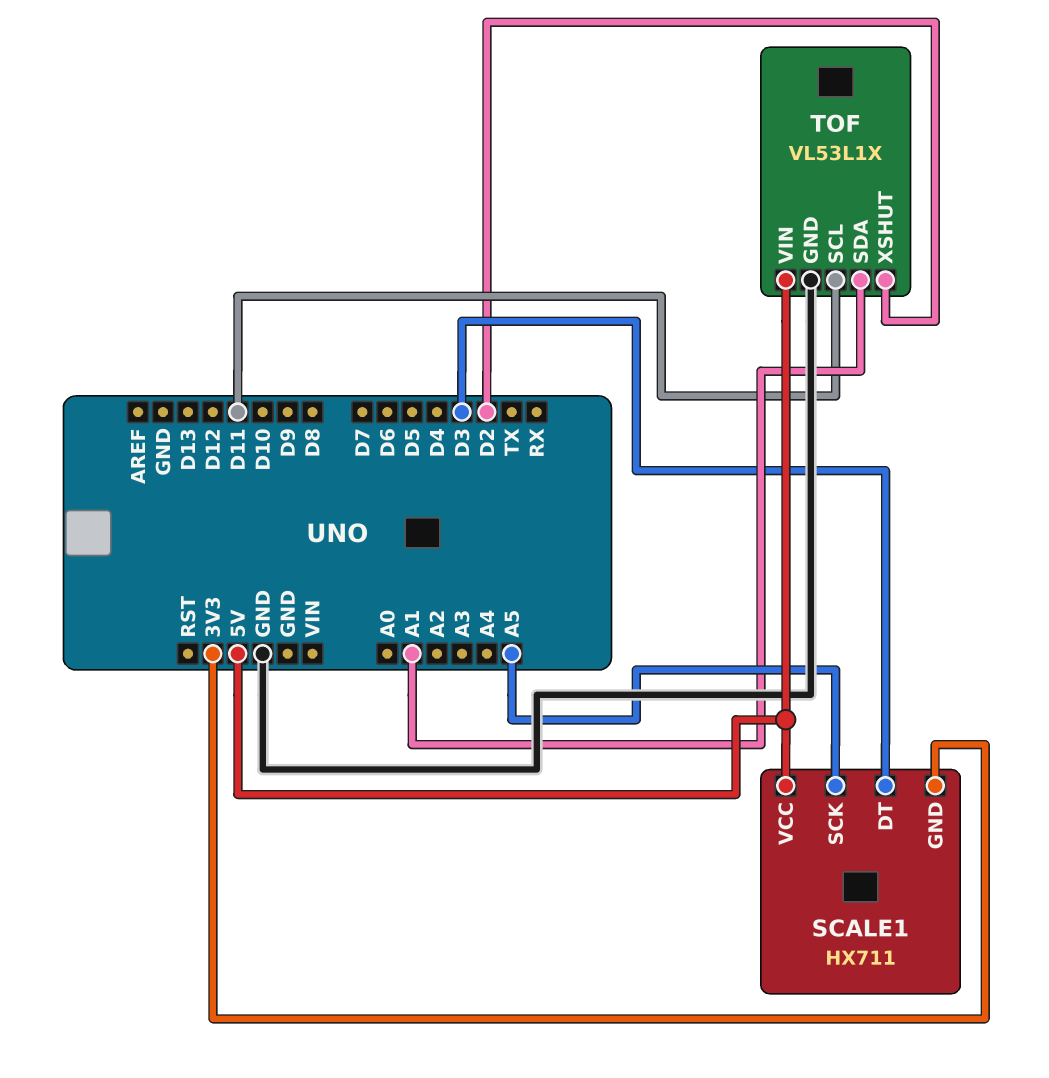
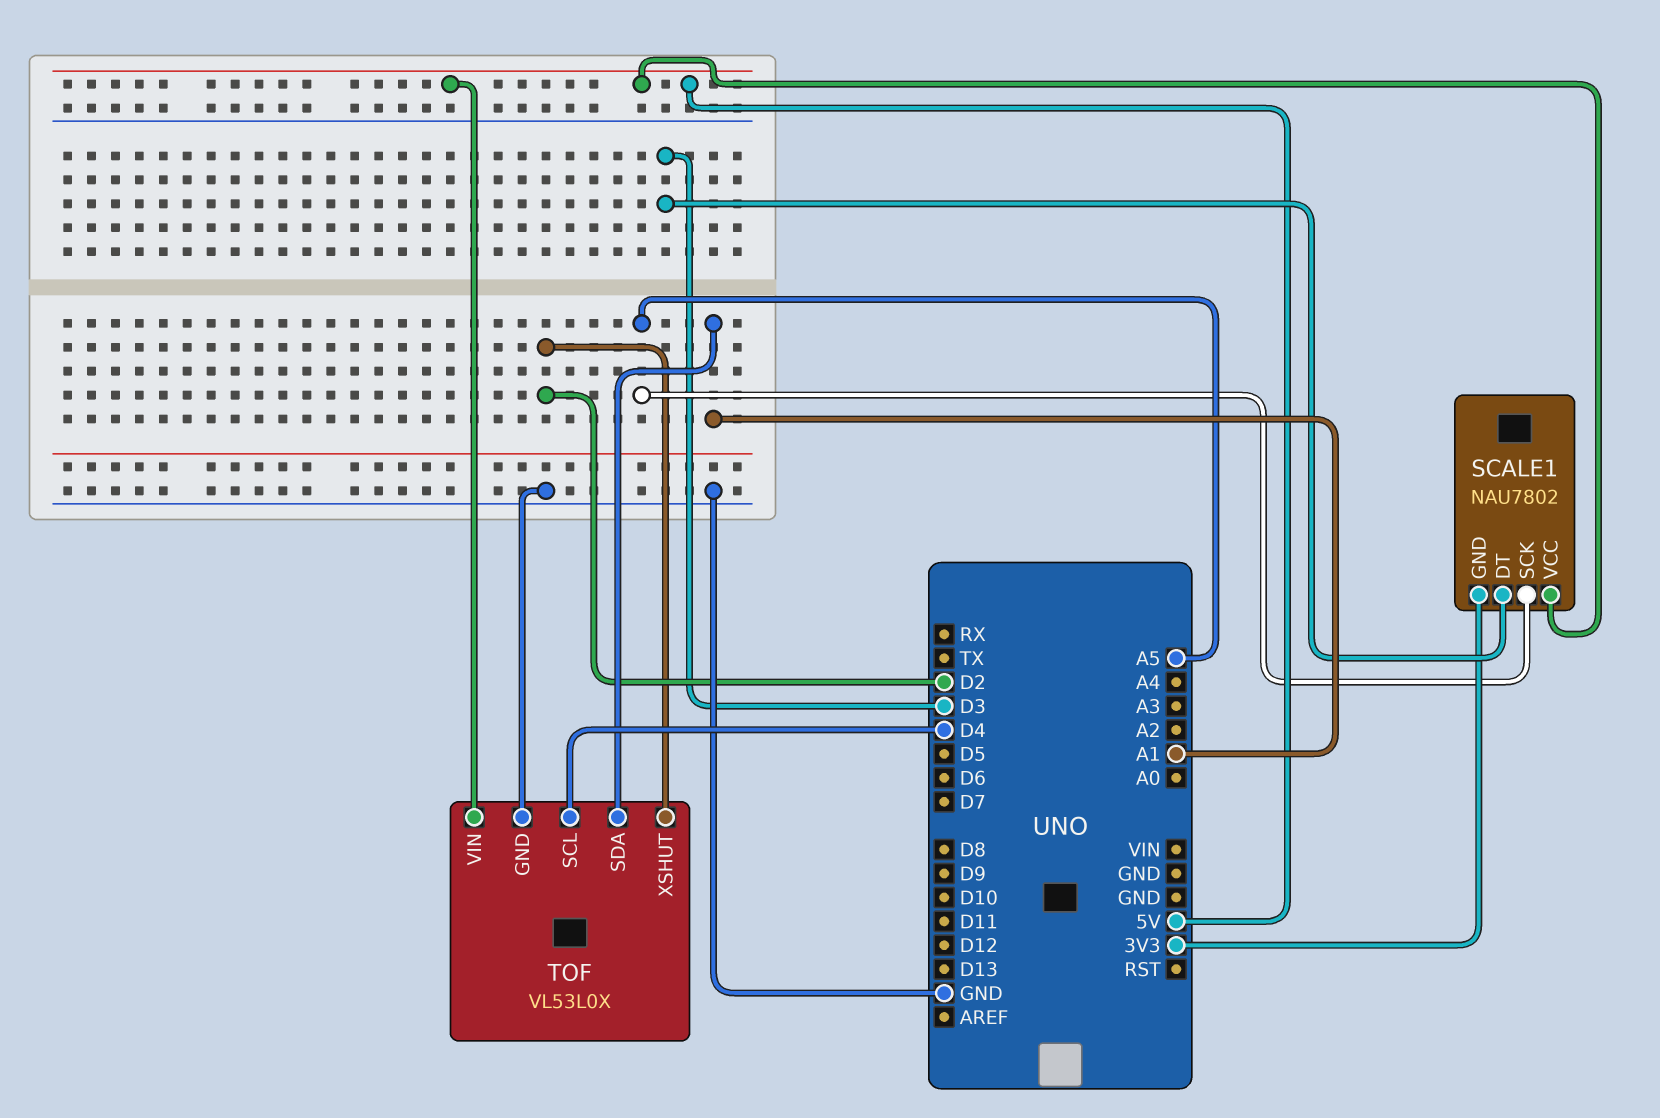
SCALE1: HX711 -> NAU7802
TOF: VL53L1X -> VL53L0X
TOF pin SCL: D11 -> D4

